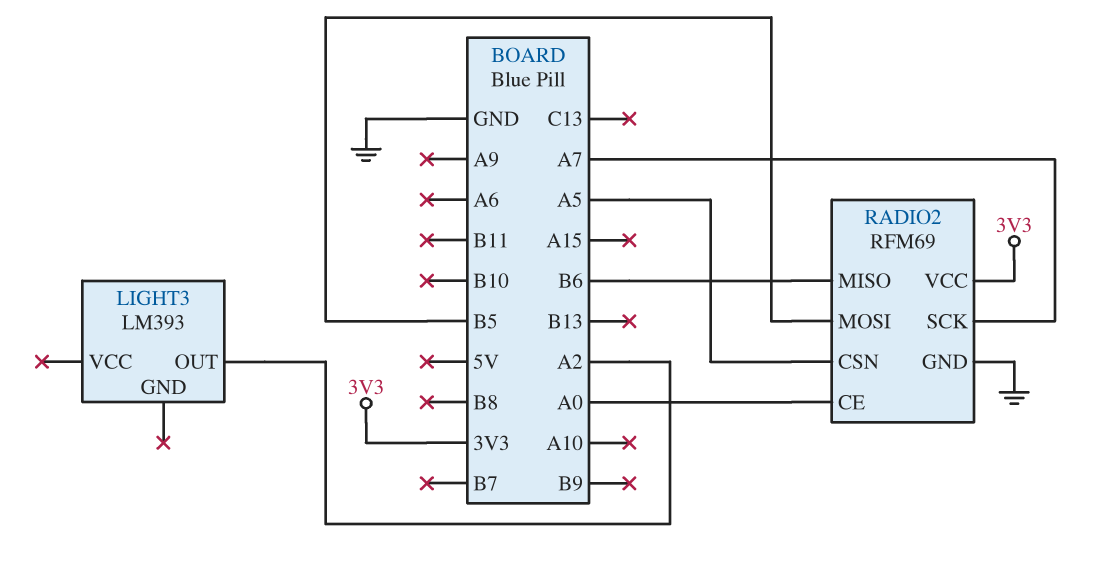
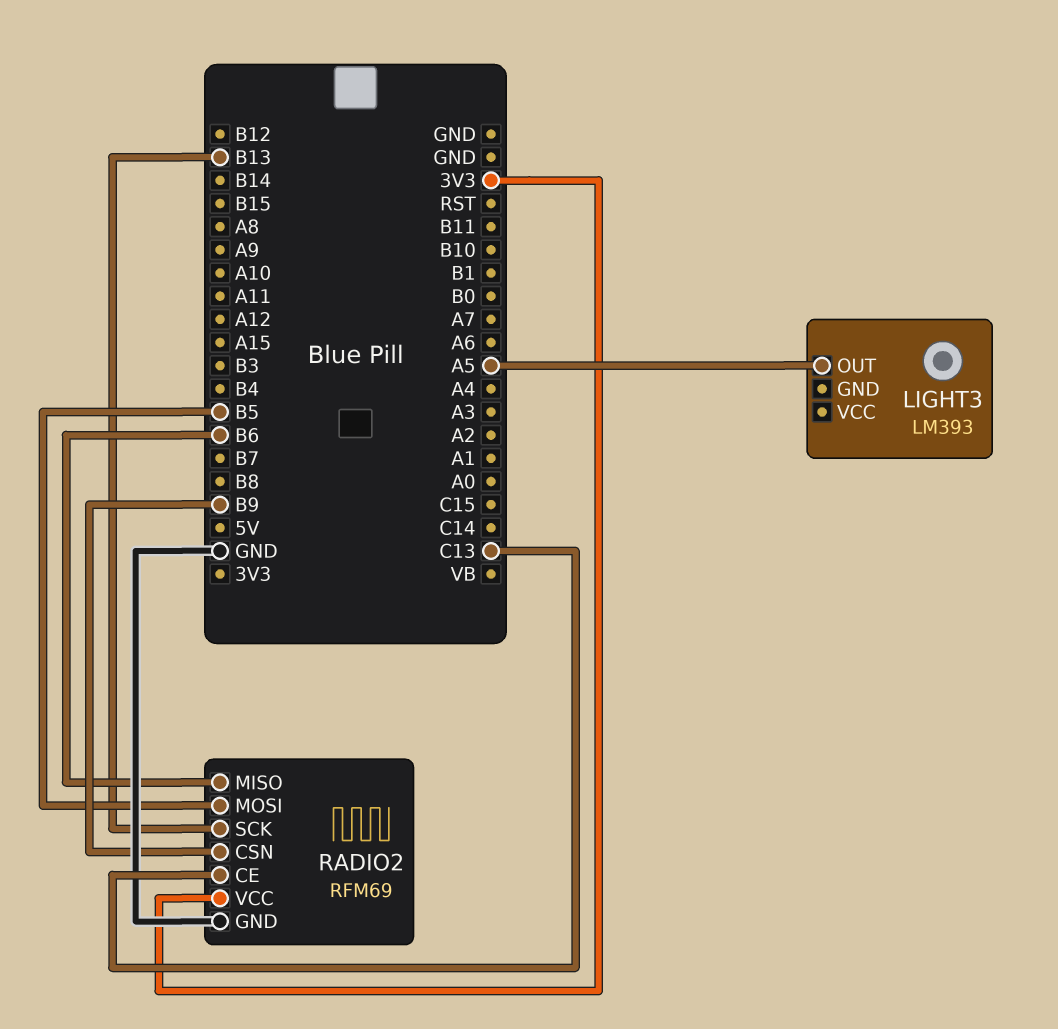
LIGHT3 pin OUT: A2 -> A5
RADIO2 pin CE: A0 -> C13
RADIO2 pin CSN: A5 -> B9
RADIO2 pin SCK: A7 -> B13

